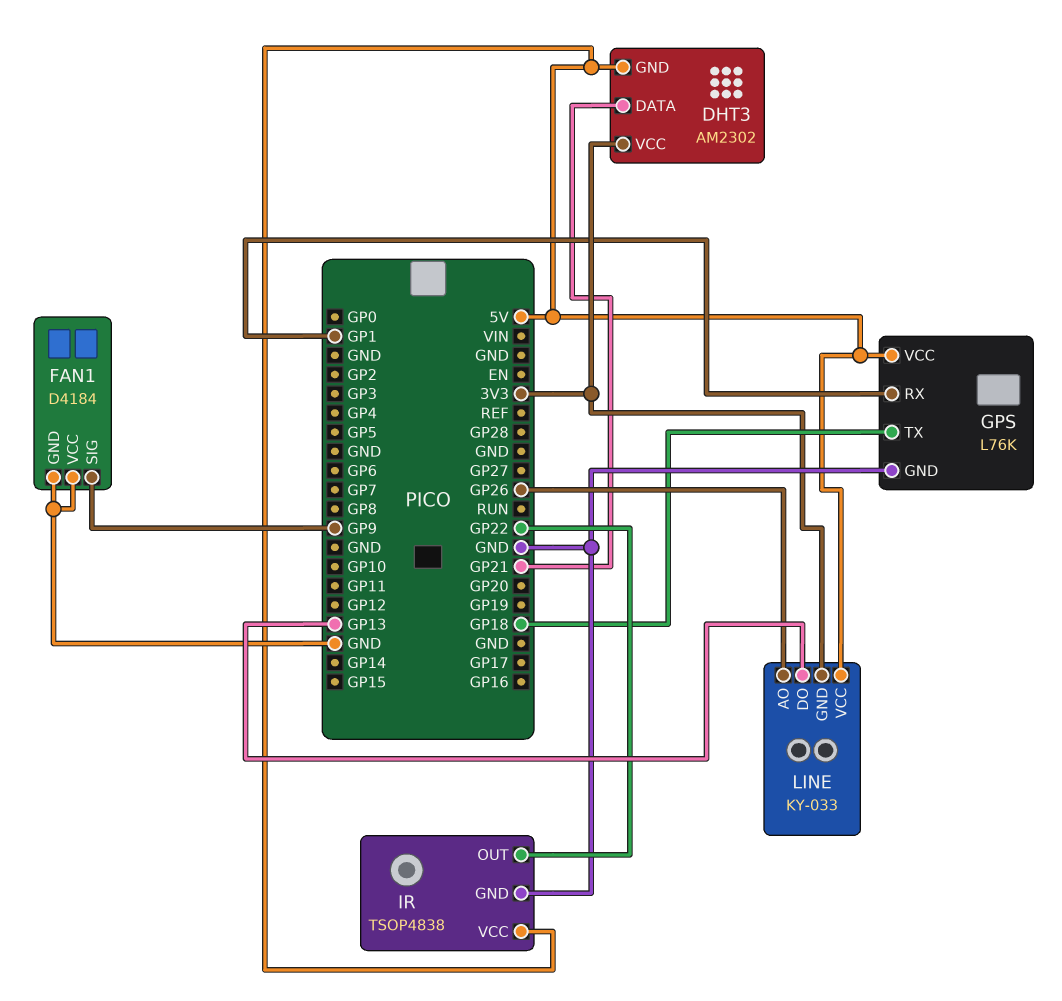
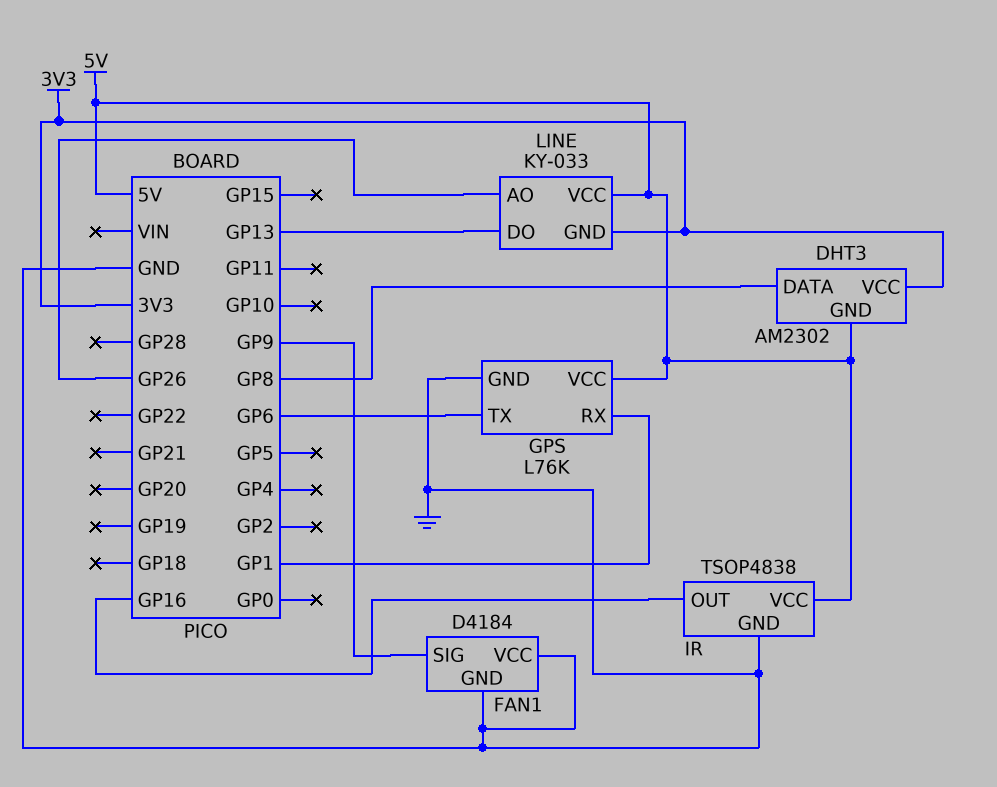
DHT3 pin DATA: GP21 -> GP8
GPS pin TX: GP18 -> GP6
IR pin OUT: GP22 -> GP16

